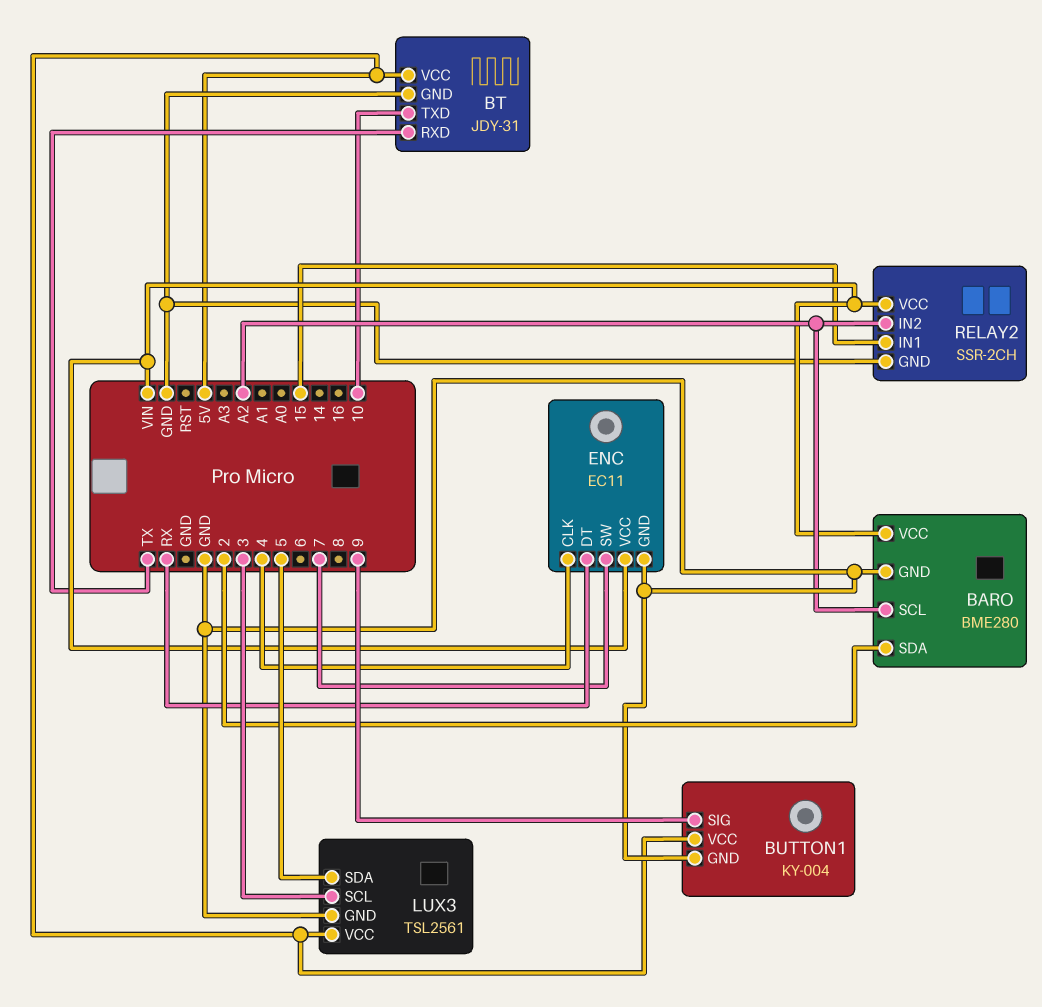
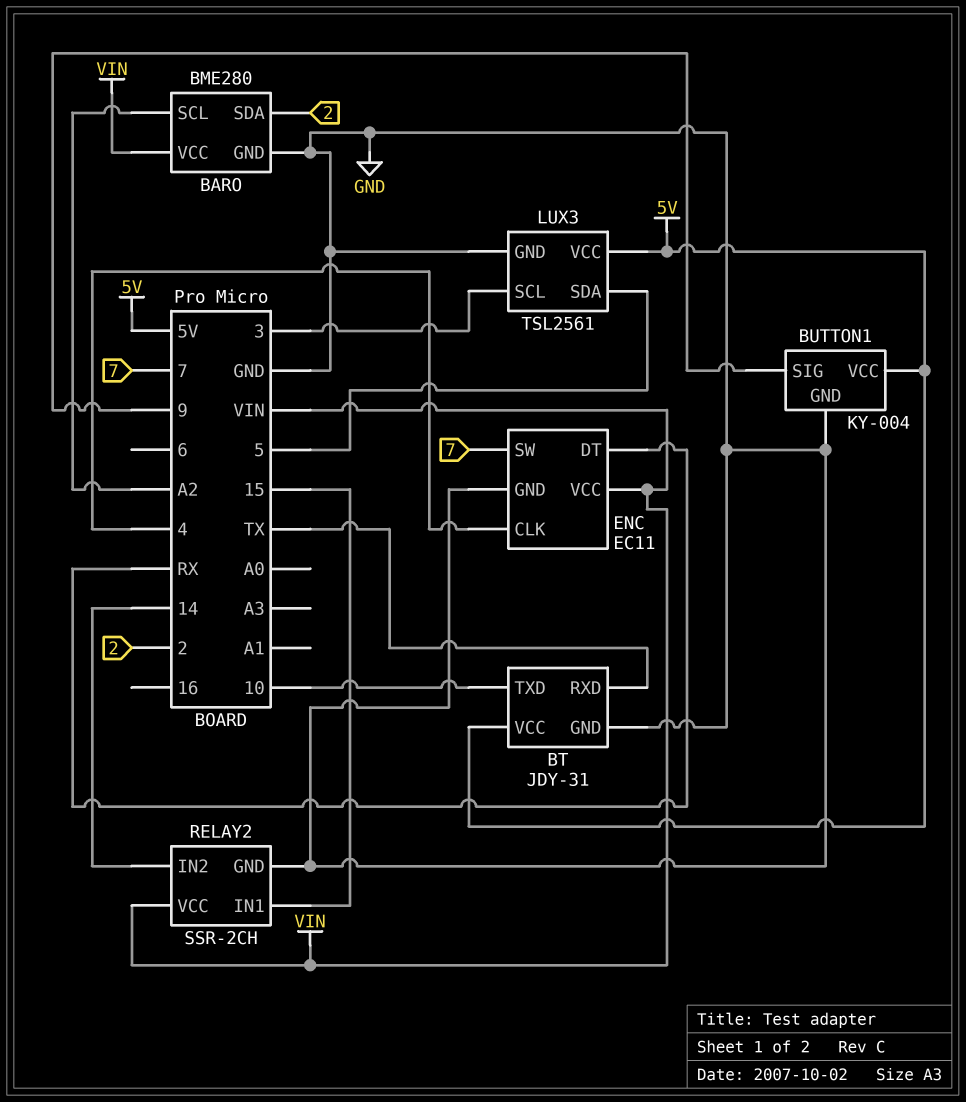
RELAY2 pin IN2: A2 -> 14

